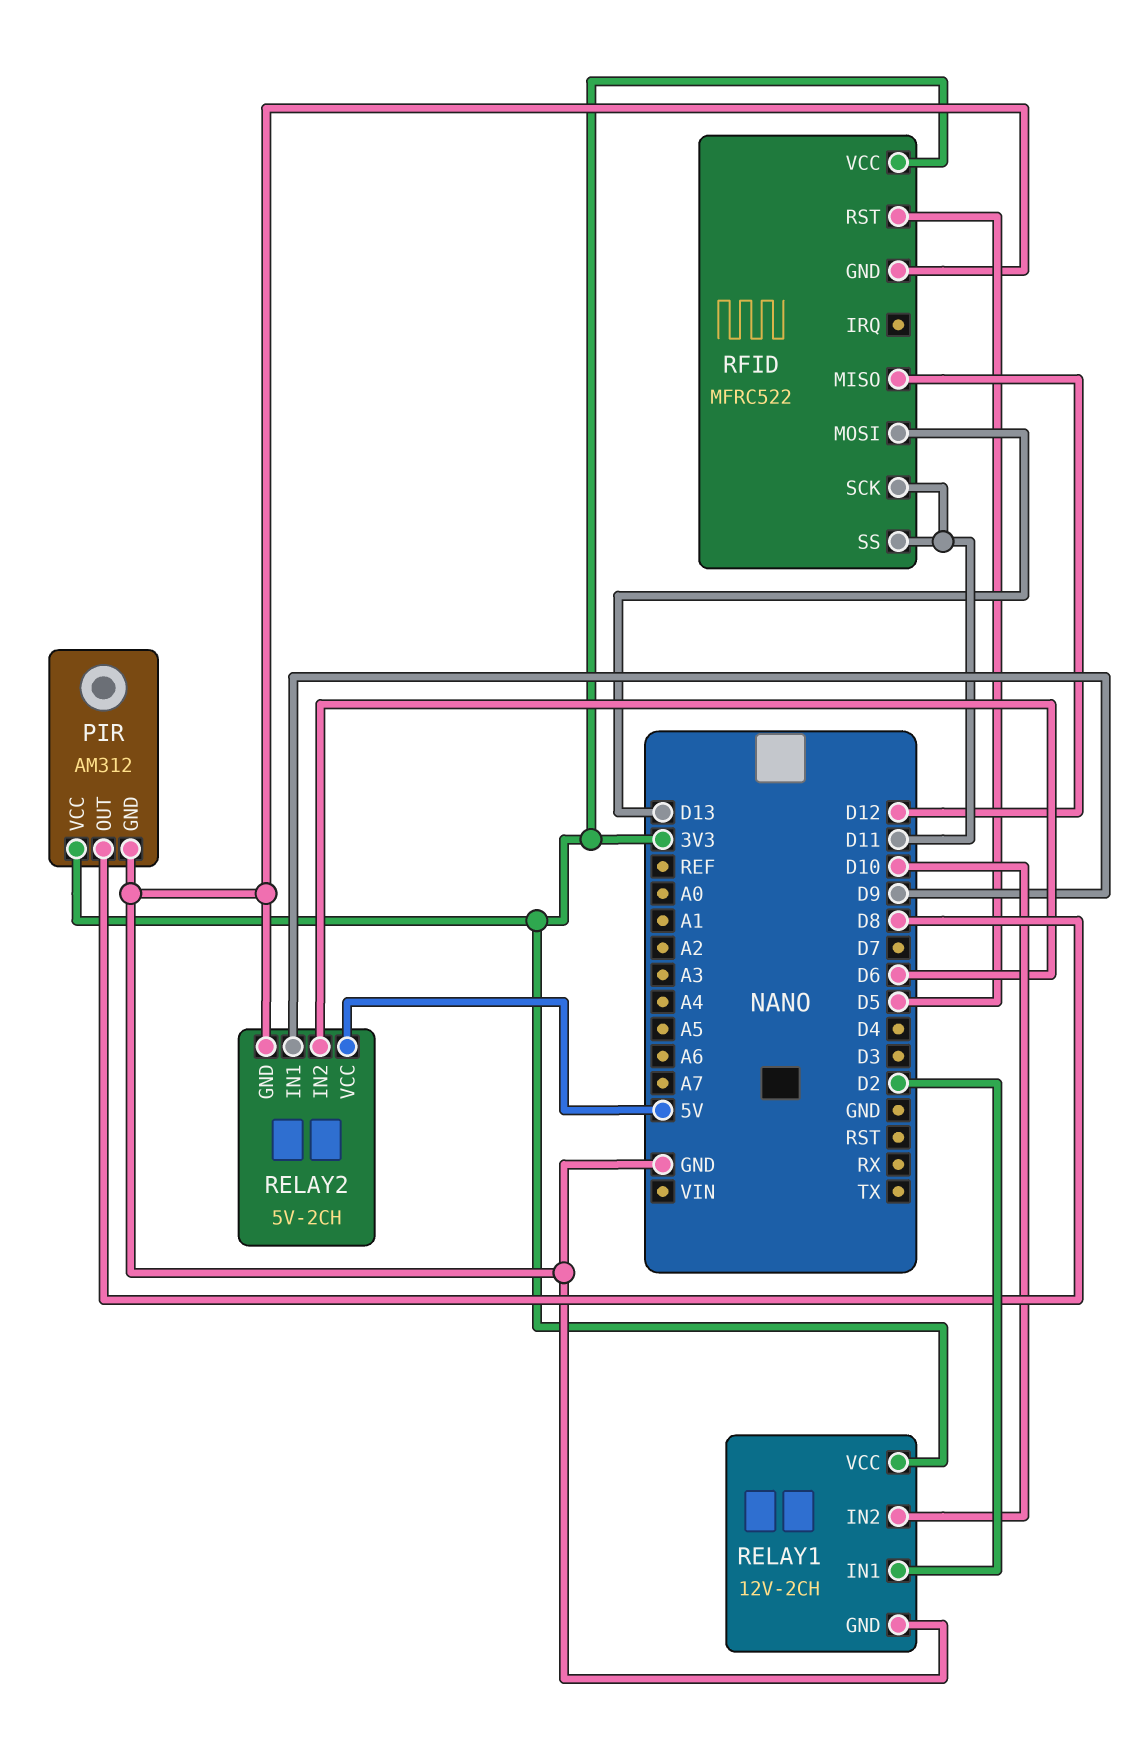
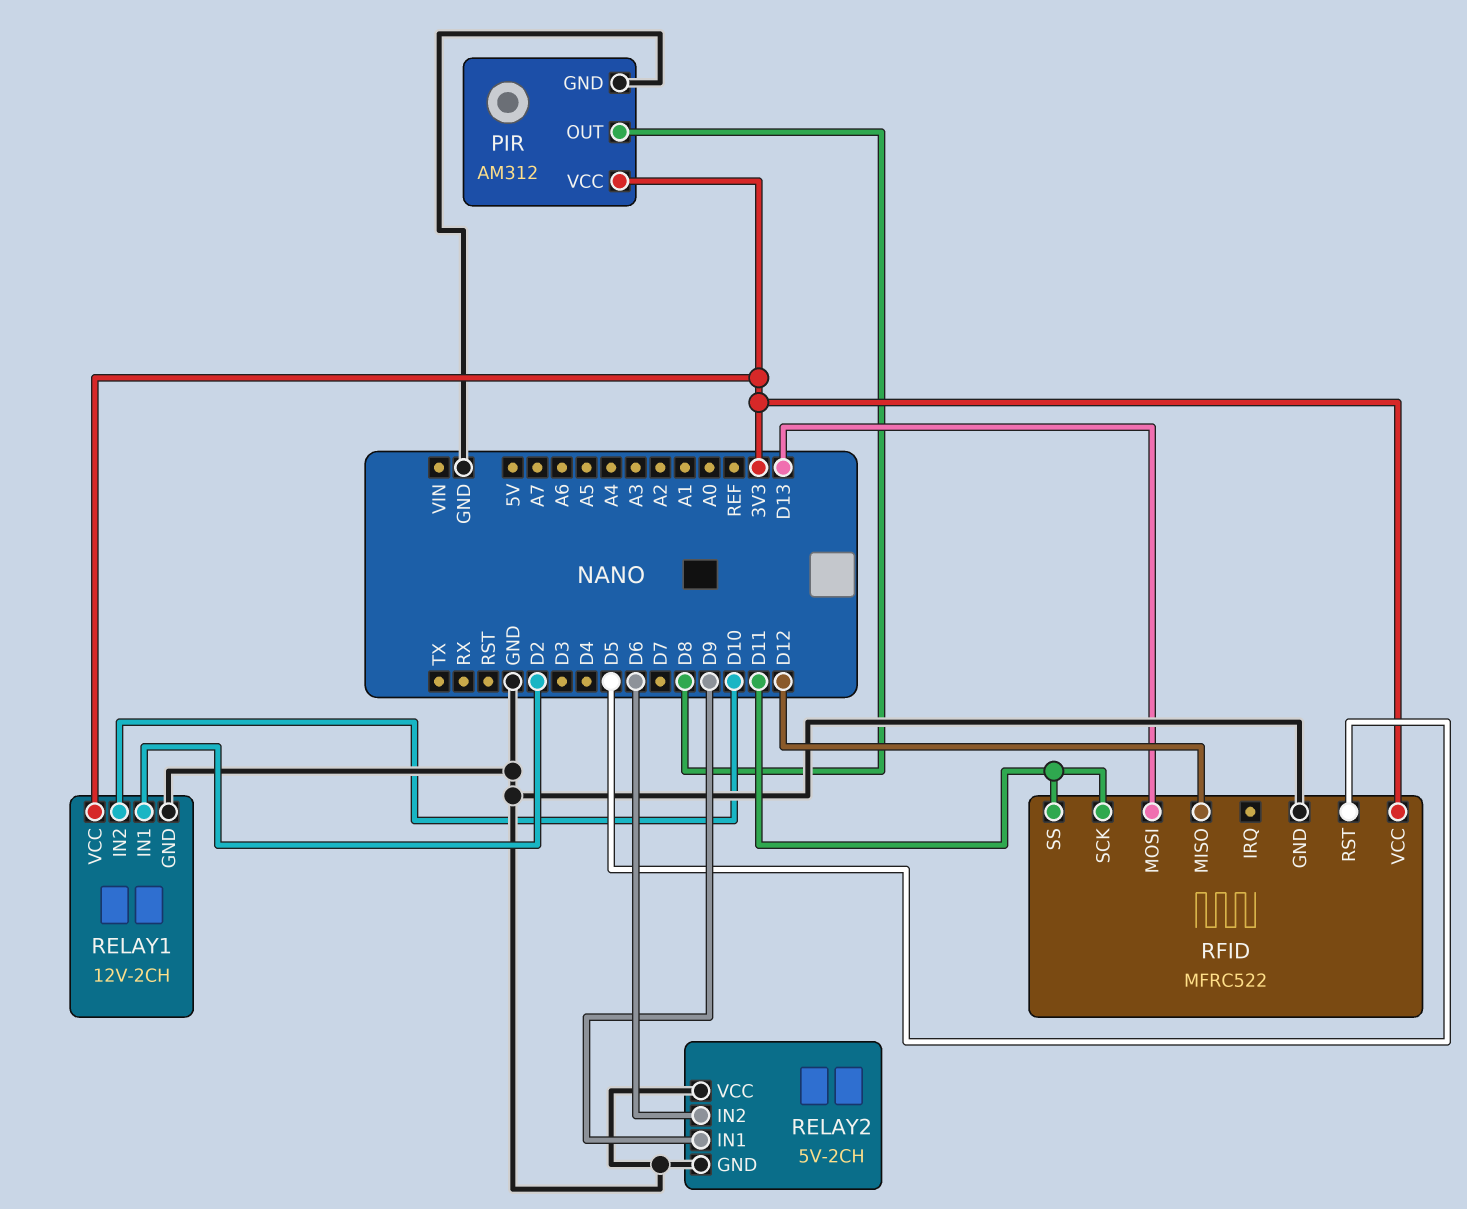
RELAY2 pin VCC: 5V -> GND

